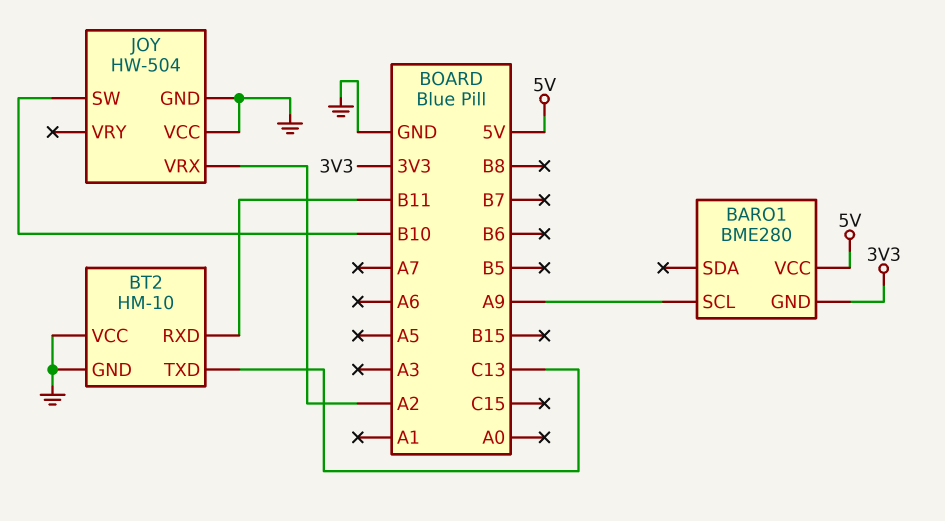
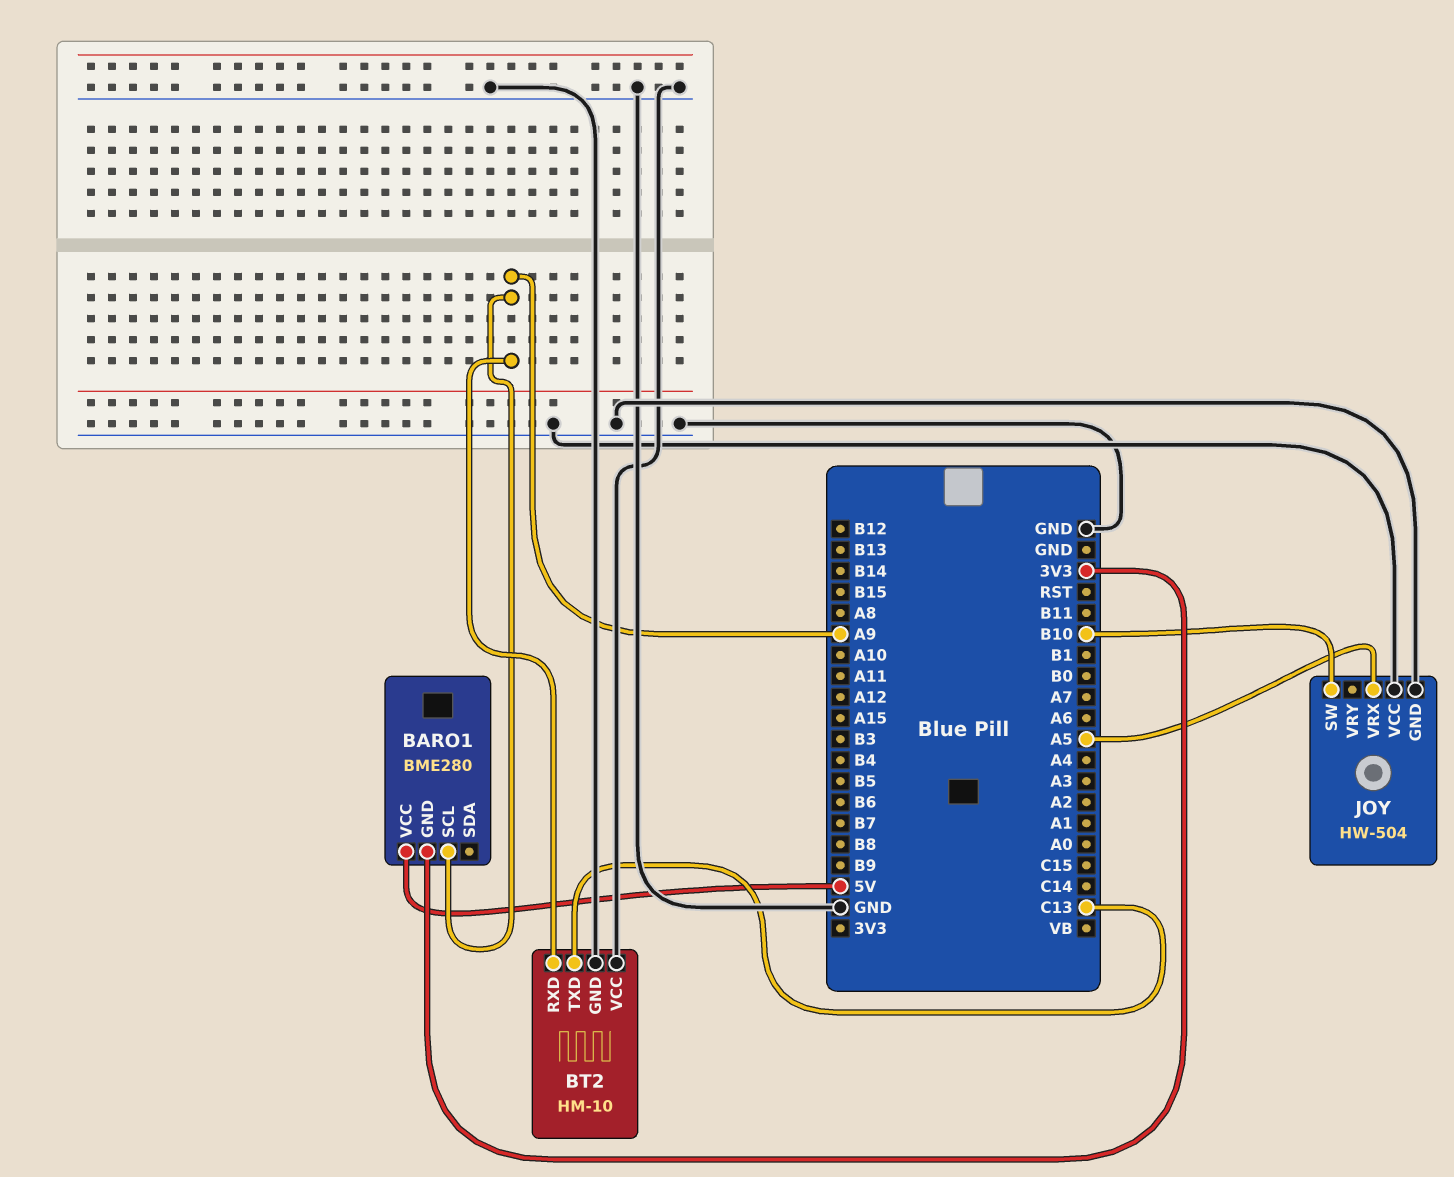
BT2 pin RXD: B11 -> A9
JOY pin VRX: A2 -> A5

